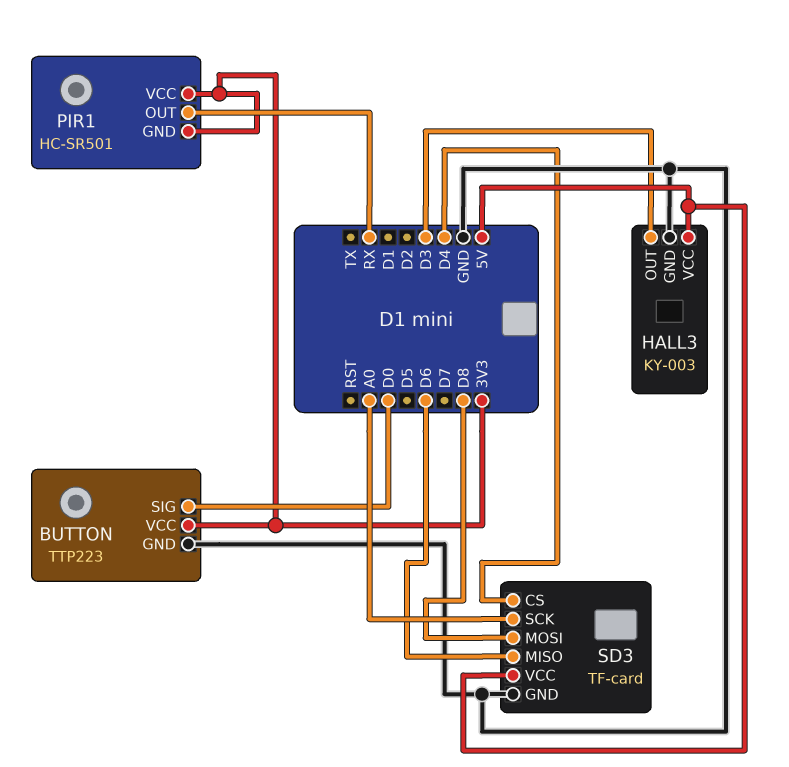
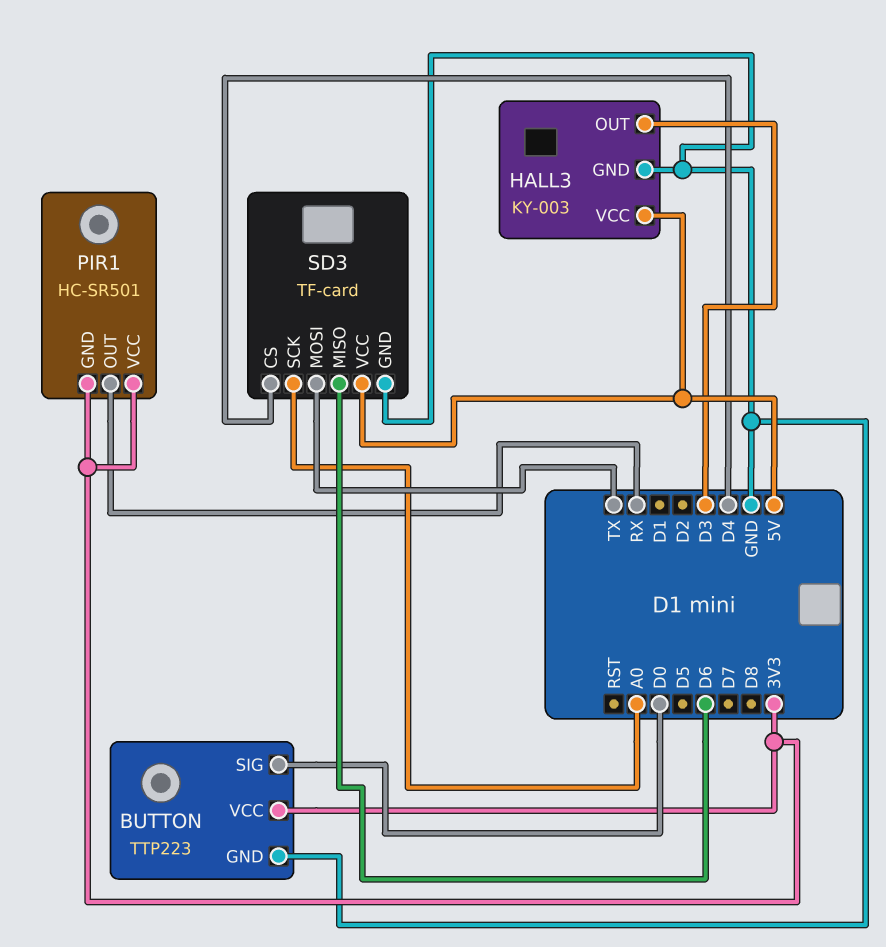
SD3 pin MOSI: D8 -> TX

